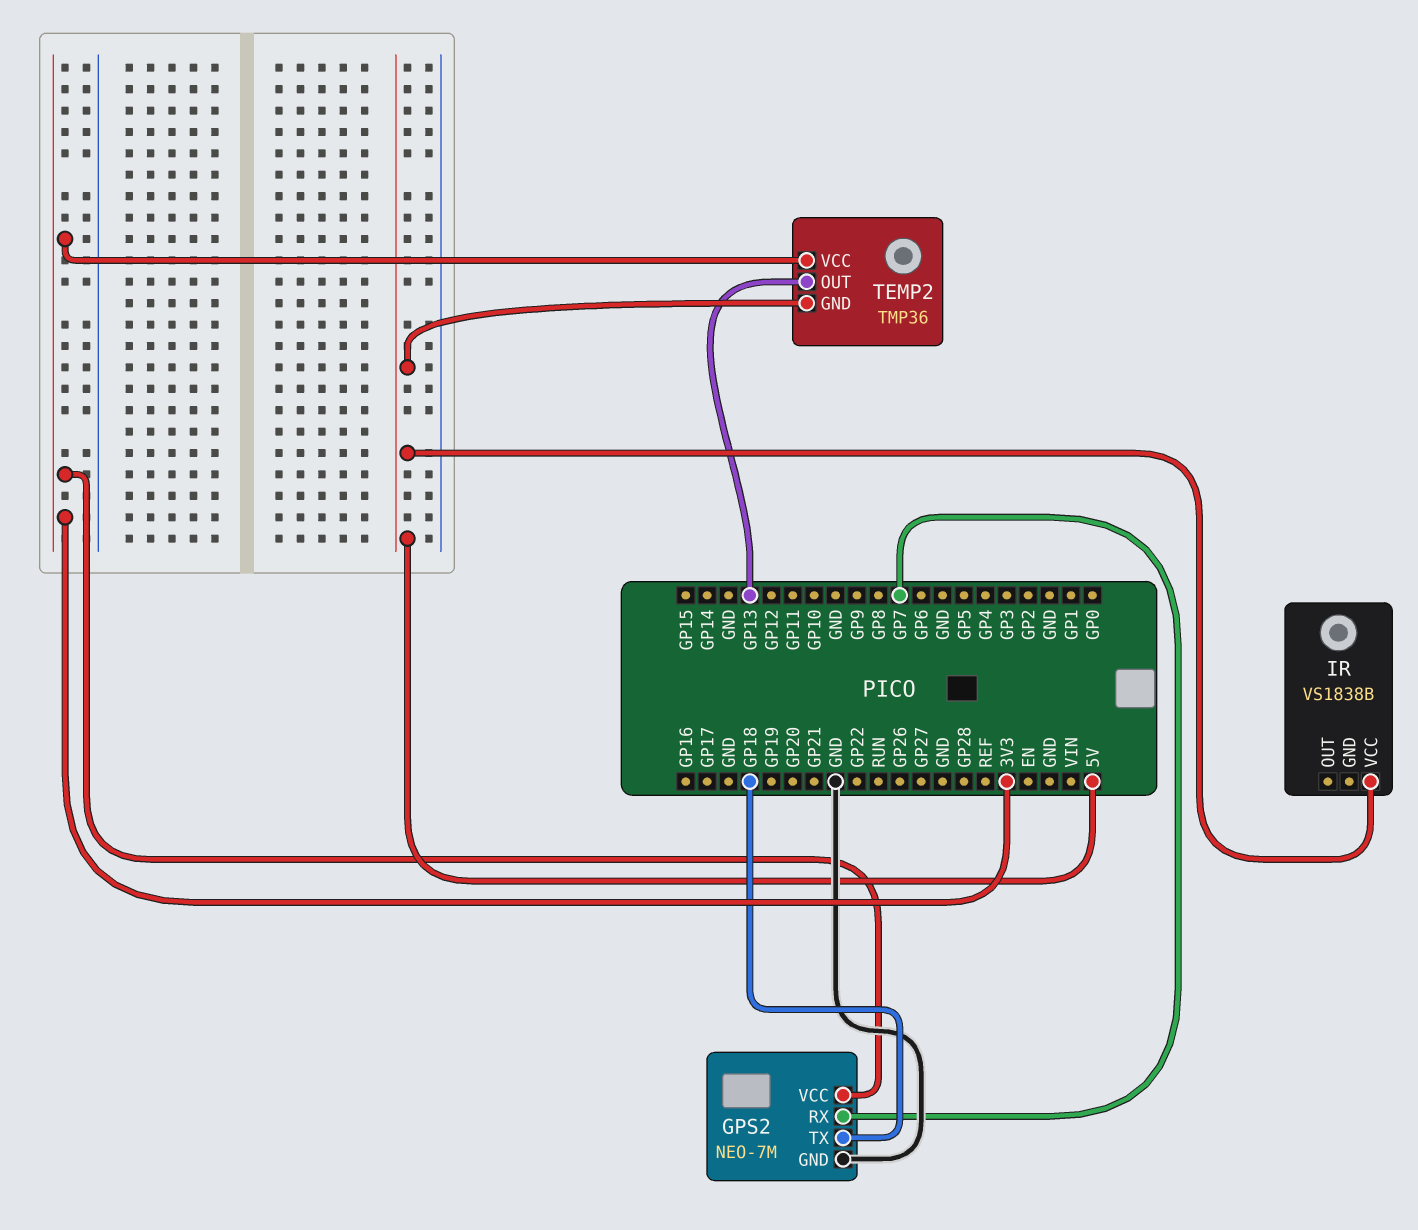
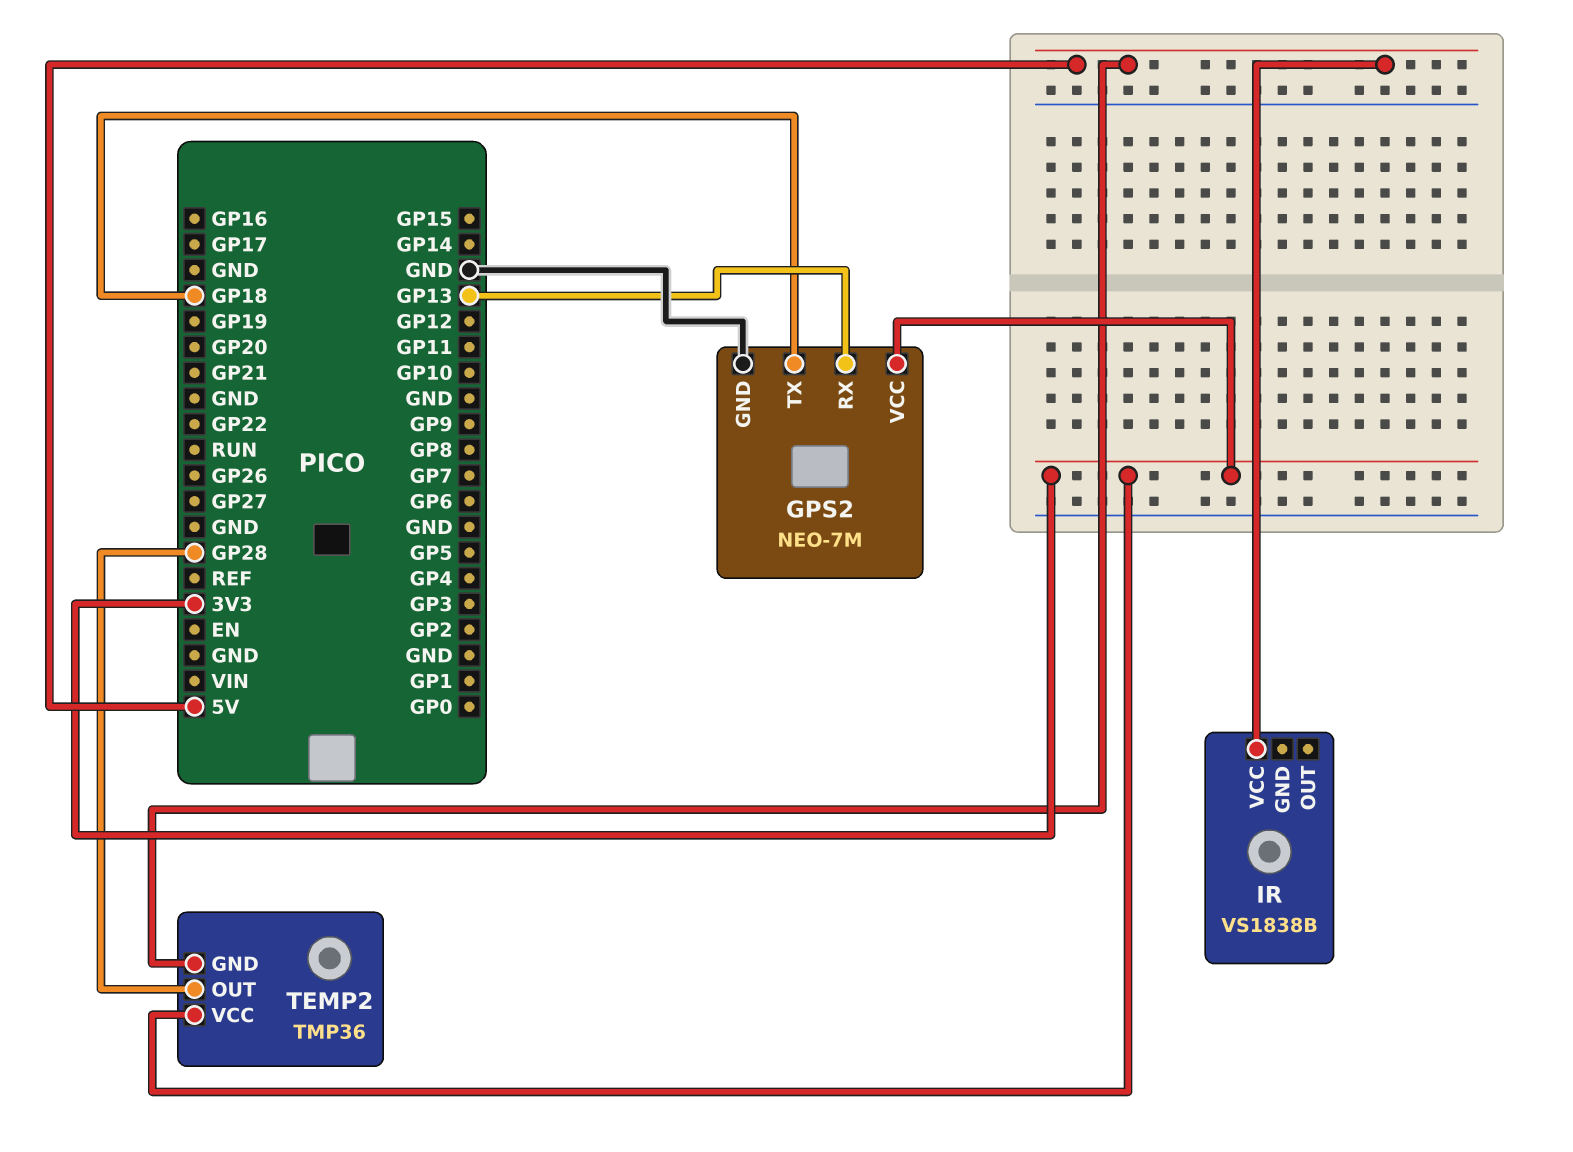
GPS2 pin RX: GP7 -> GP13
TEMP2 pin OUT: GP13 -> GP28

